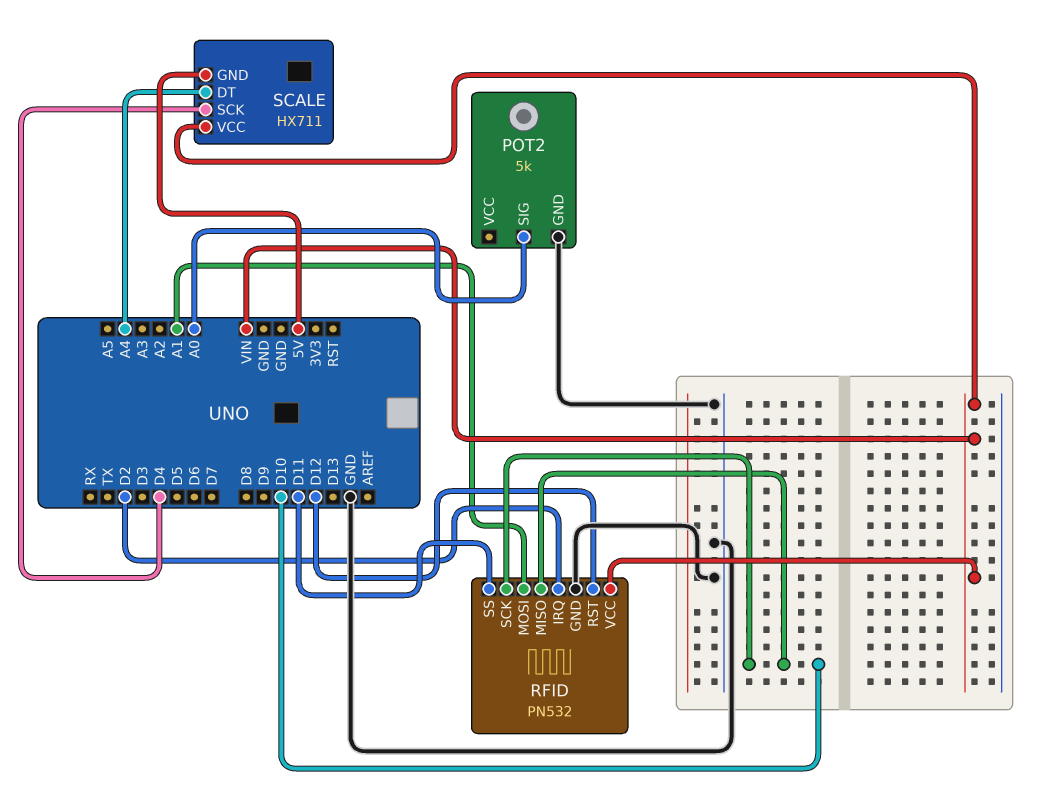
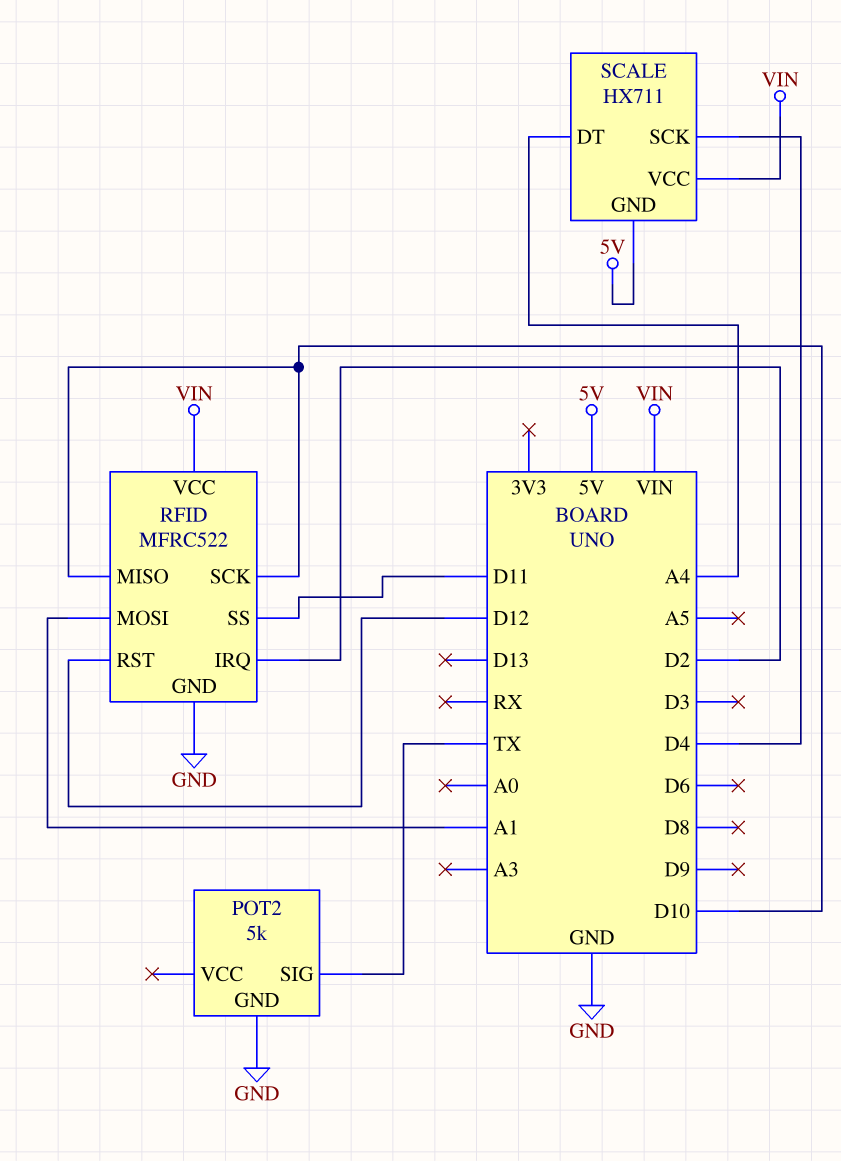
POT2 pin SIG: A0 -> TX
RFID: PN532 -> MFRC522

